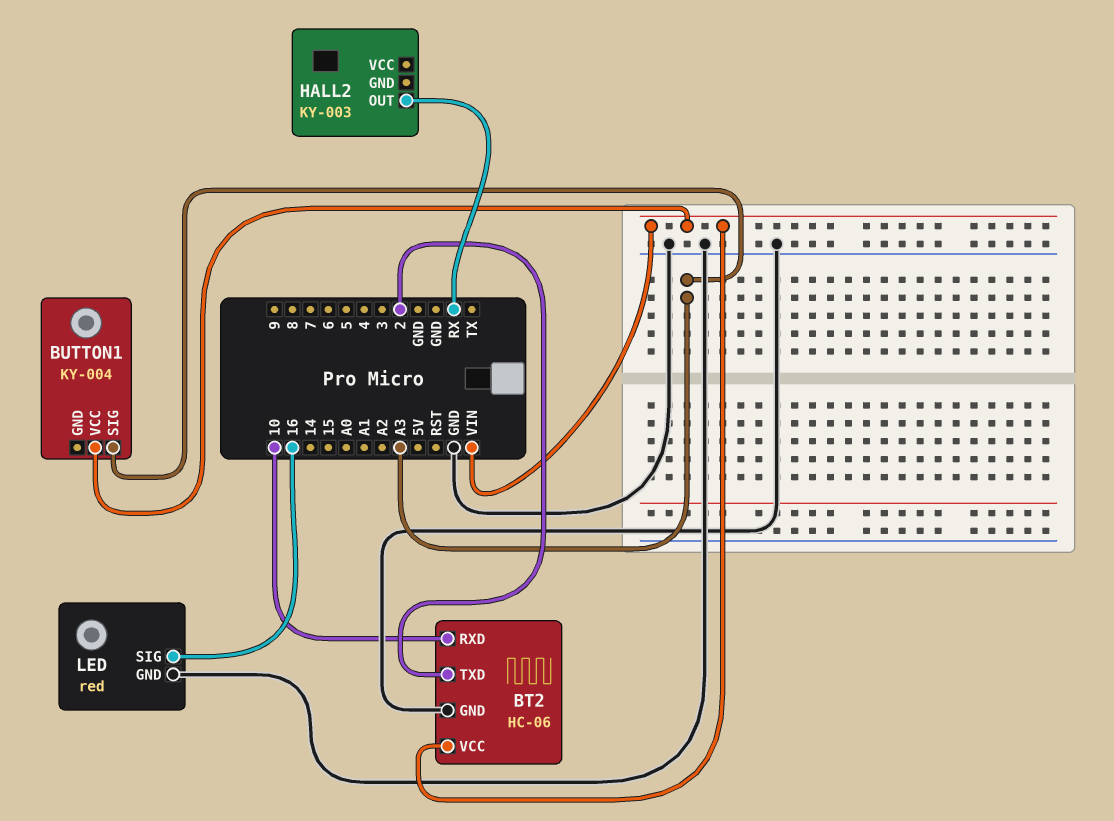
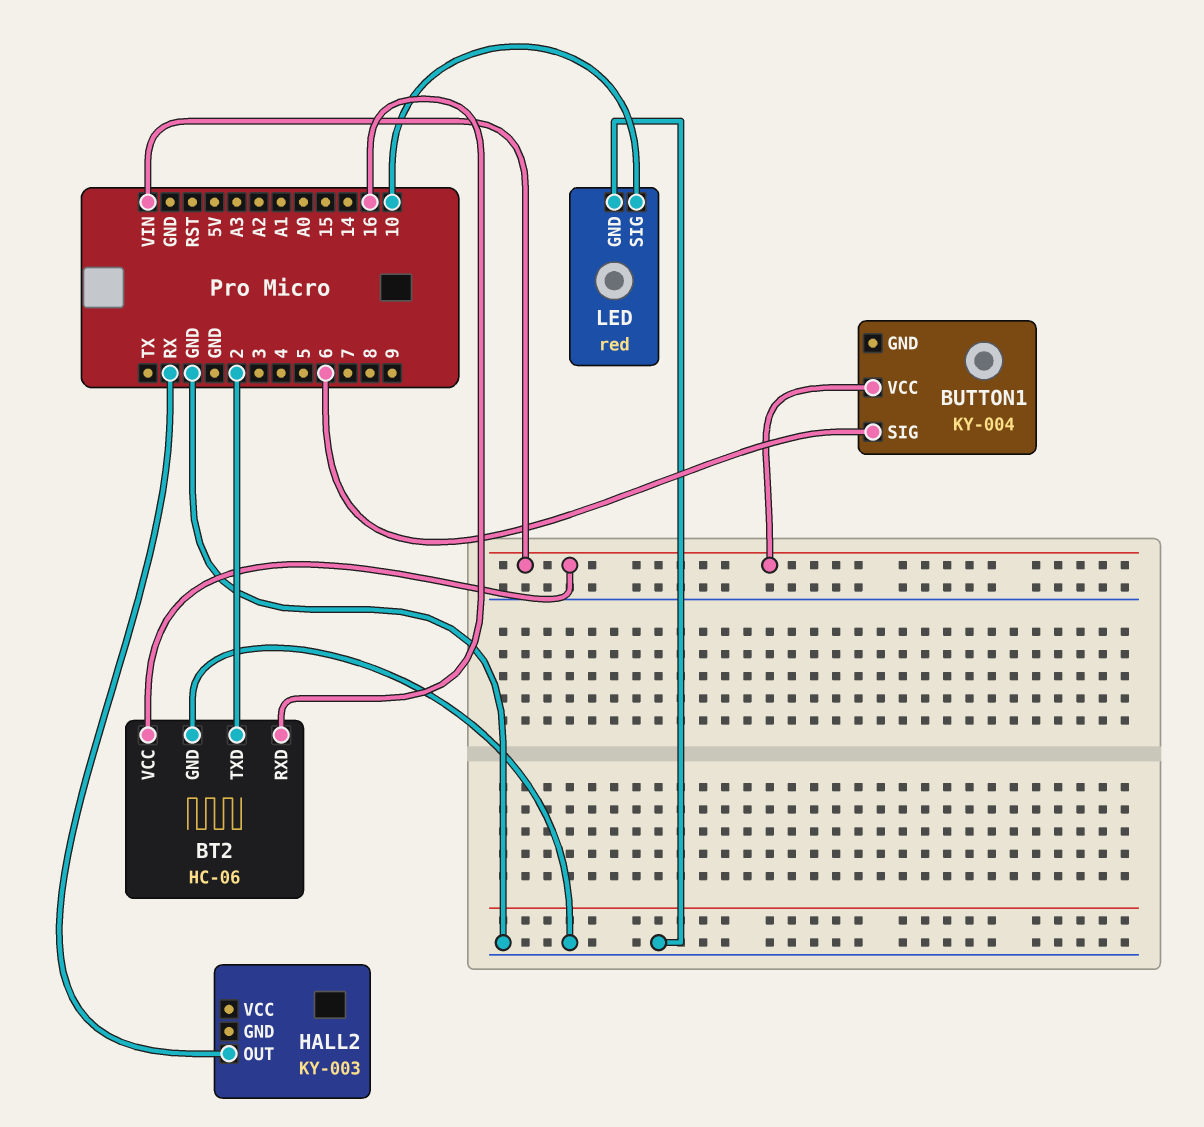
BT2 pin RXD: 10 -> 16
BUTTON1 pin SIG: A3 -> 6
LED pin SIG: 16 -> 10

